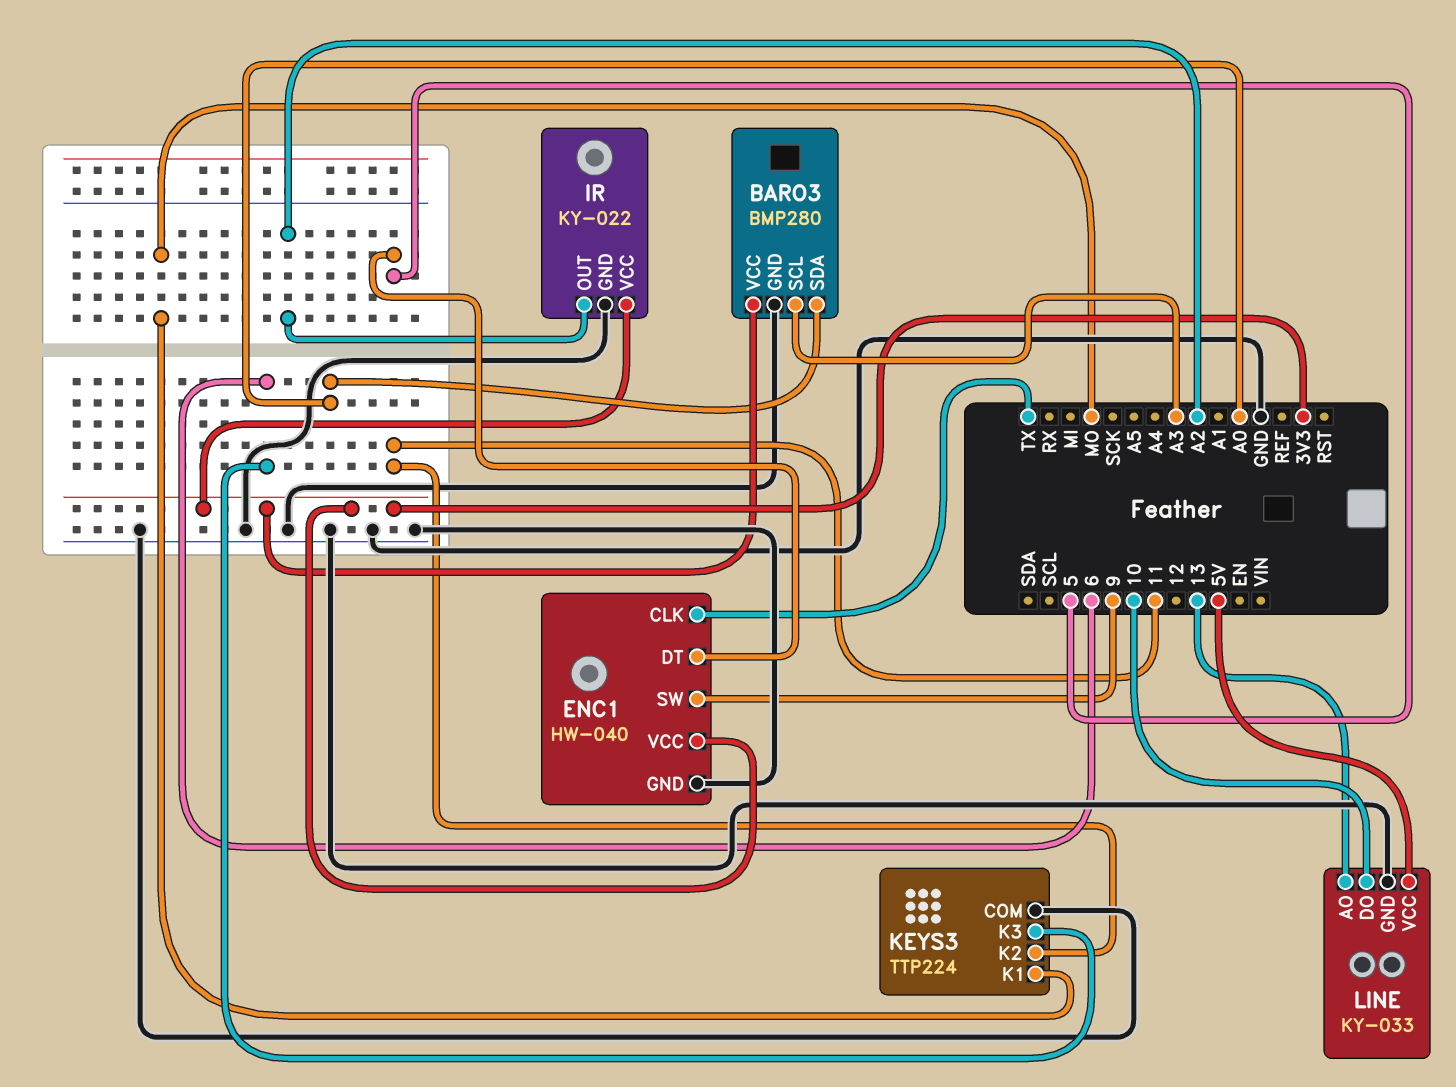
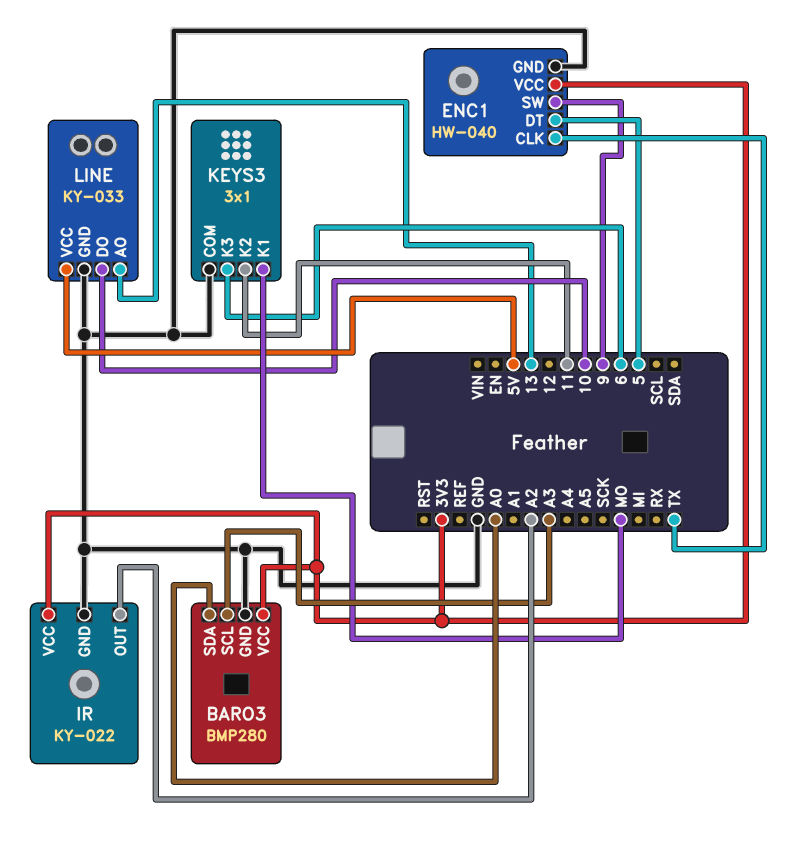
KEYS3: TTP224 -> 3x1

